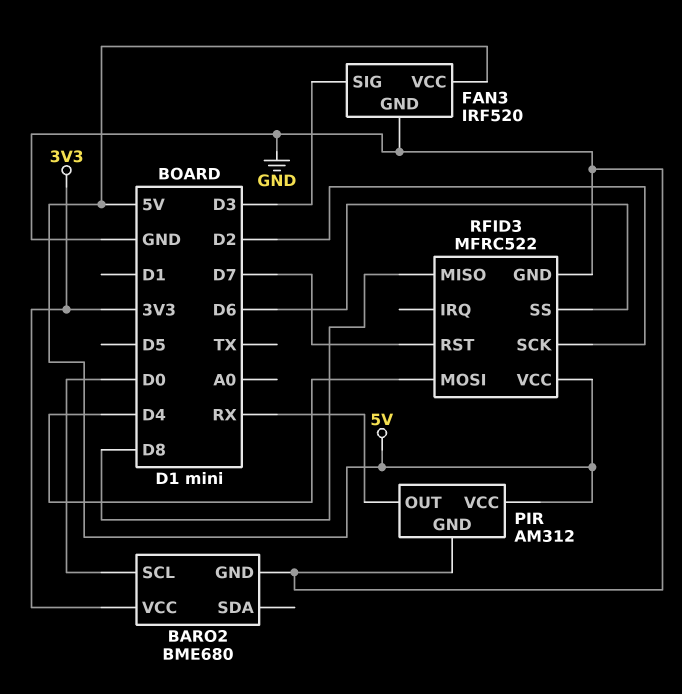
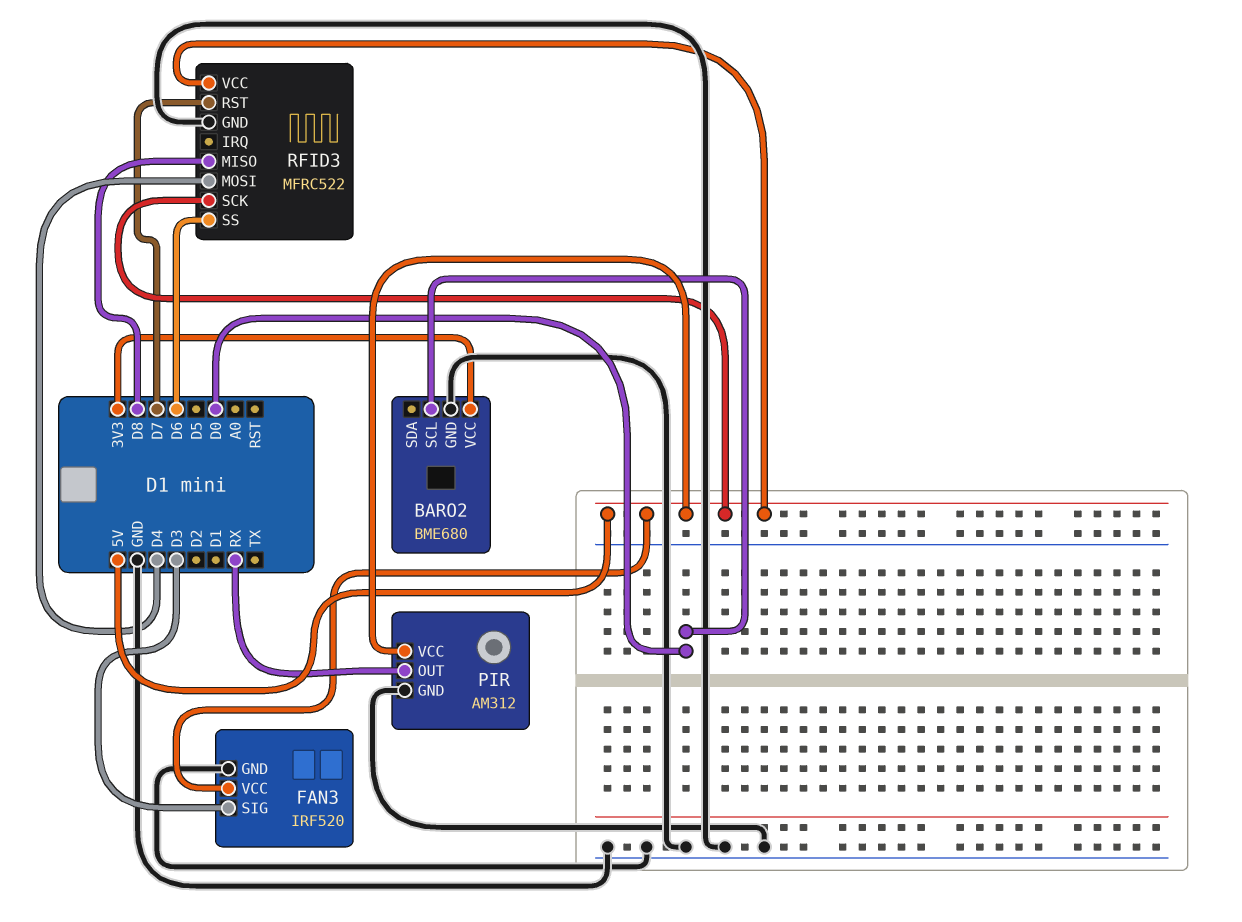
RFID3 pin SCK: D2 -> 5V

